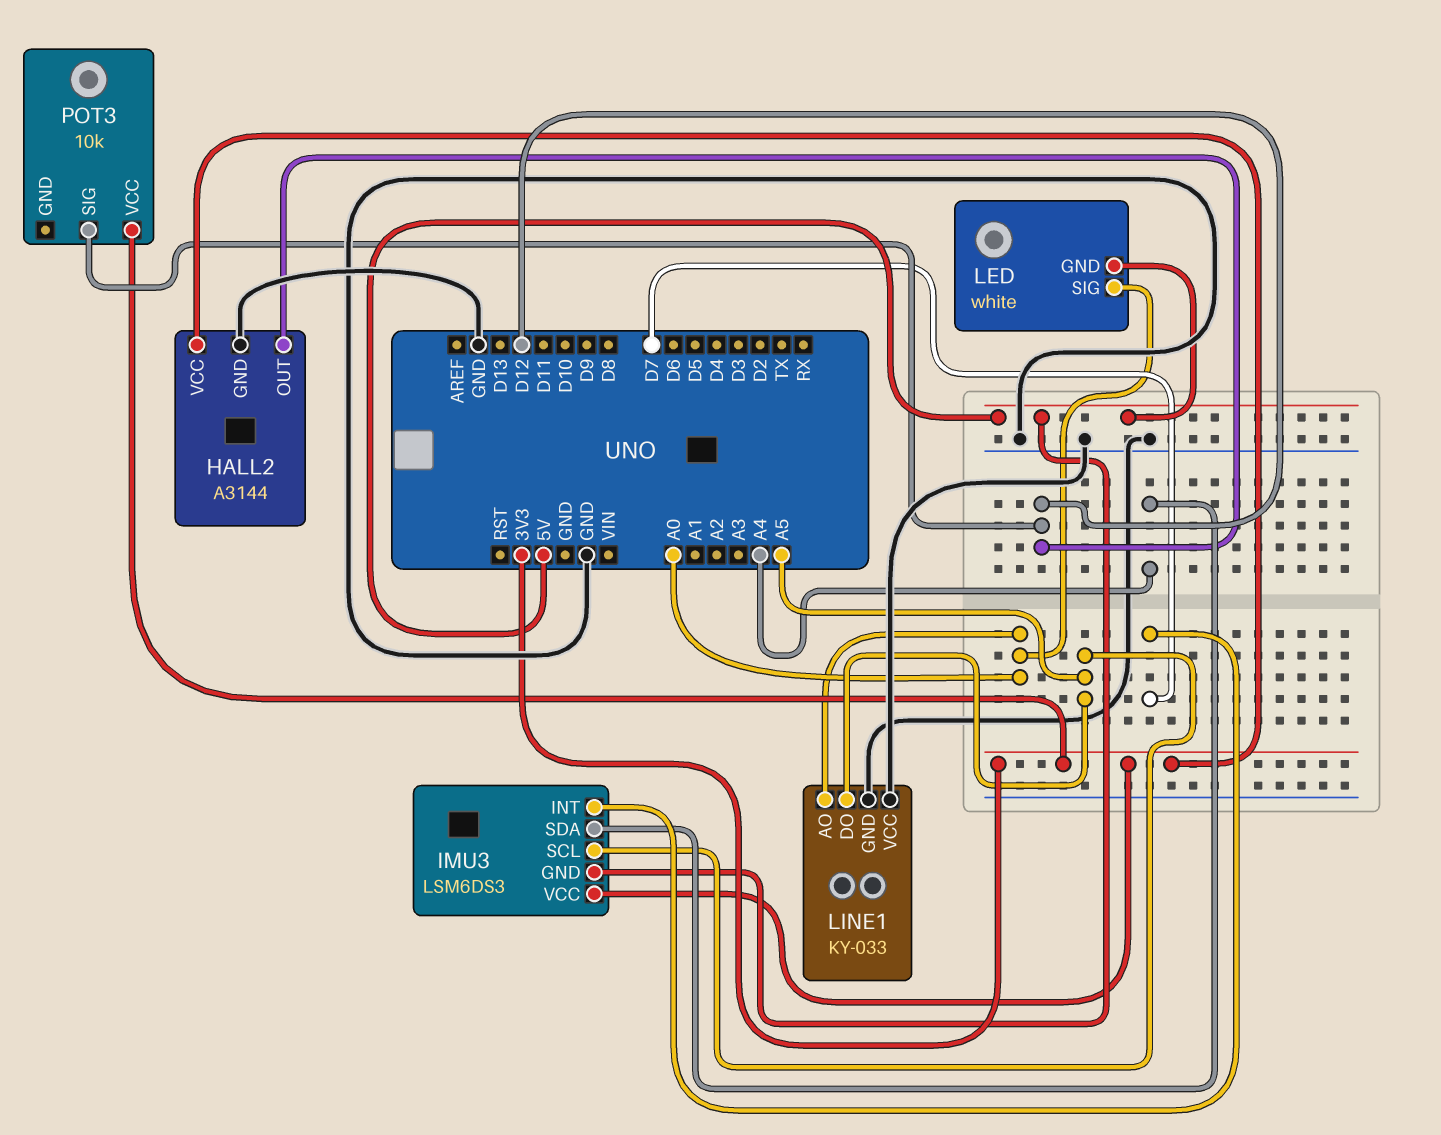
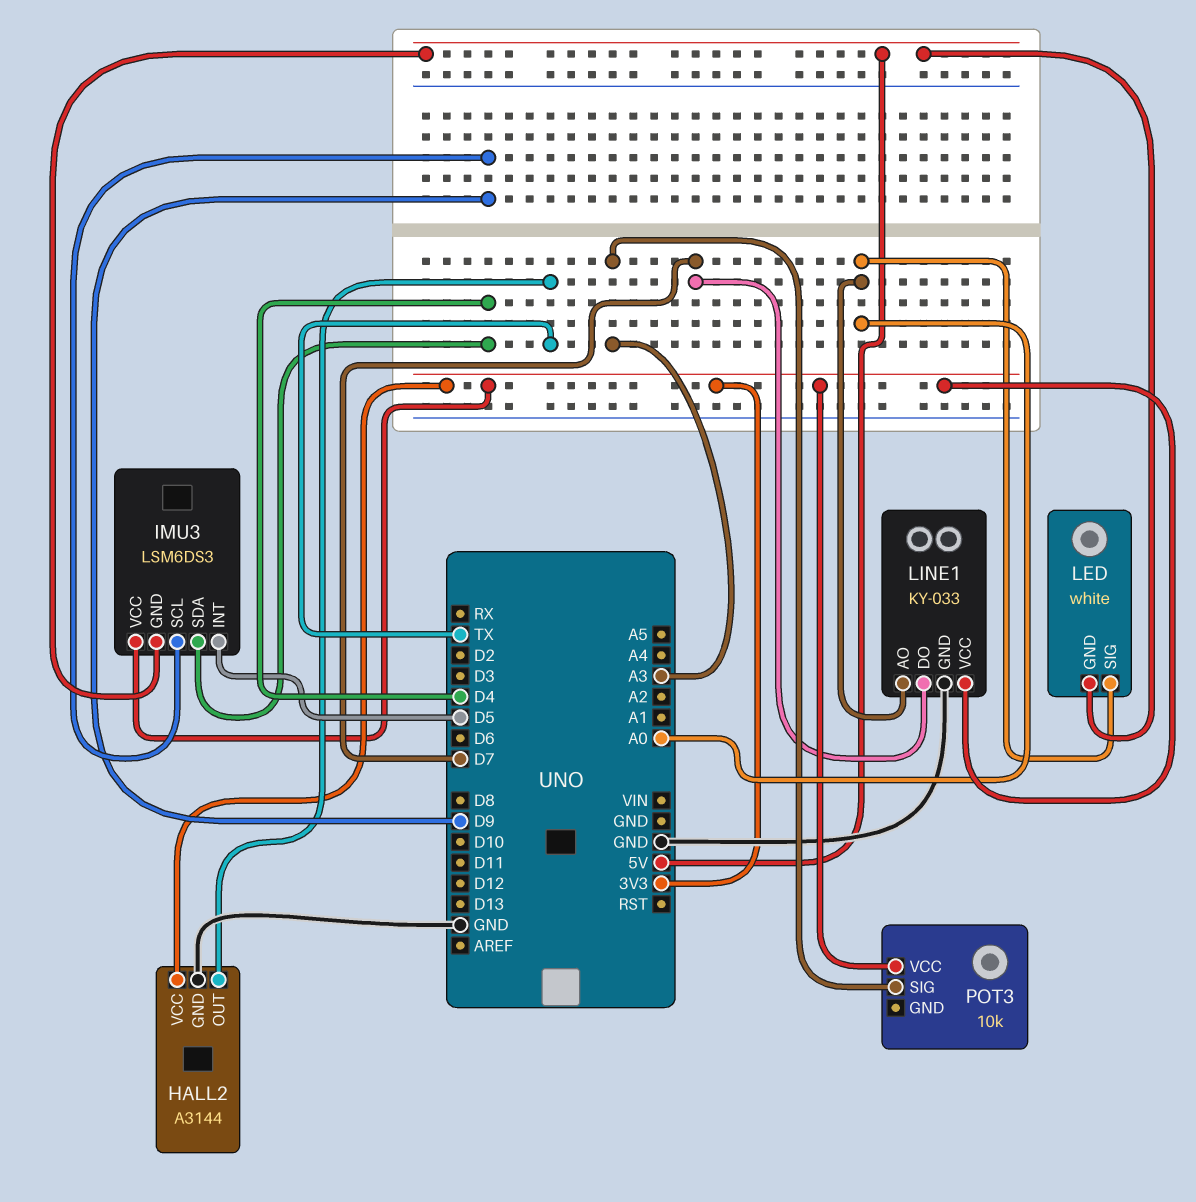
HALL2 pin OUT: D12 -> TX
IMU3 pin INT: D7 -> D5
IMU3 pin SCL: A5 -> D9
IMU3 pin SDA: A4 -> D4
LINE1 pin DO: A5 -> D7
LINE1 pin VCC: GND -> 3V3
POT3 pin SIG: D12 -> A3

